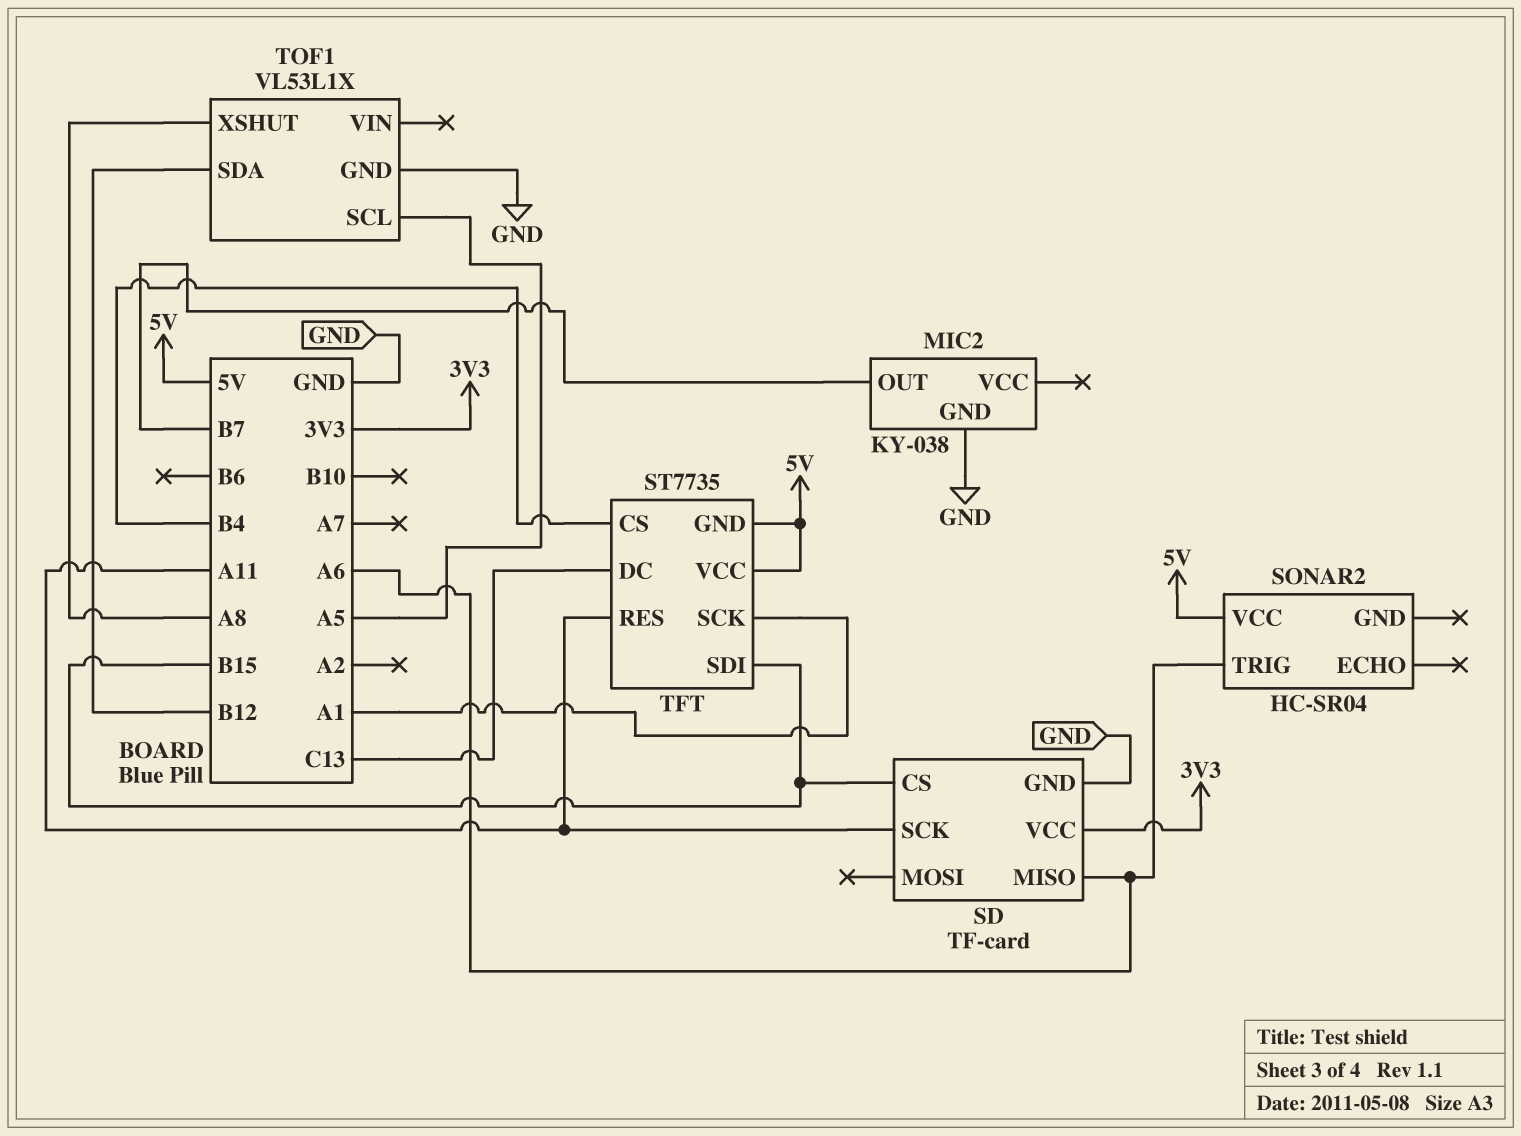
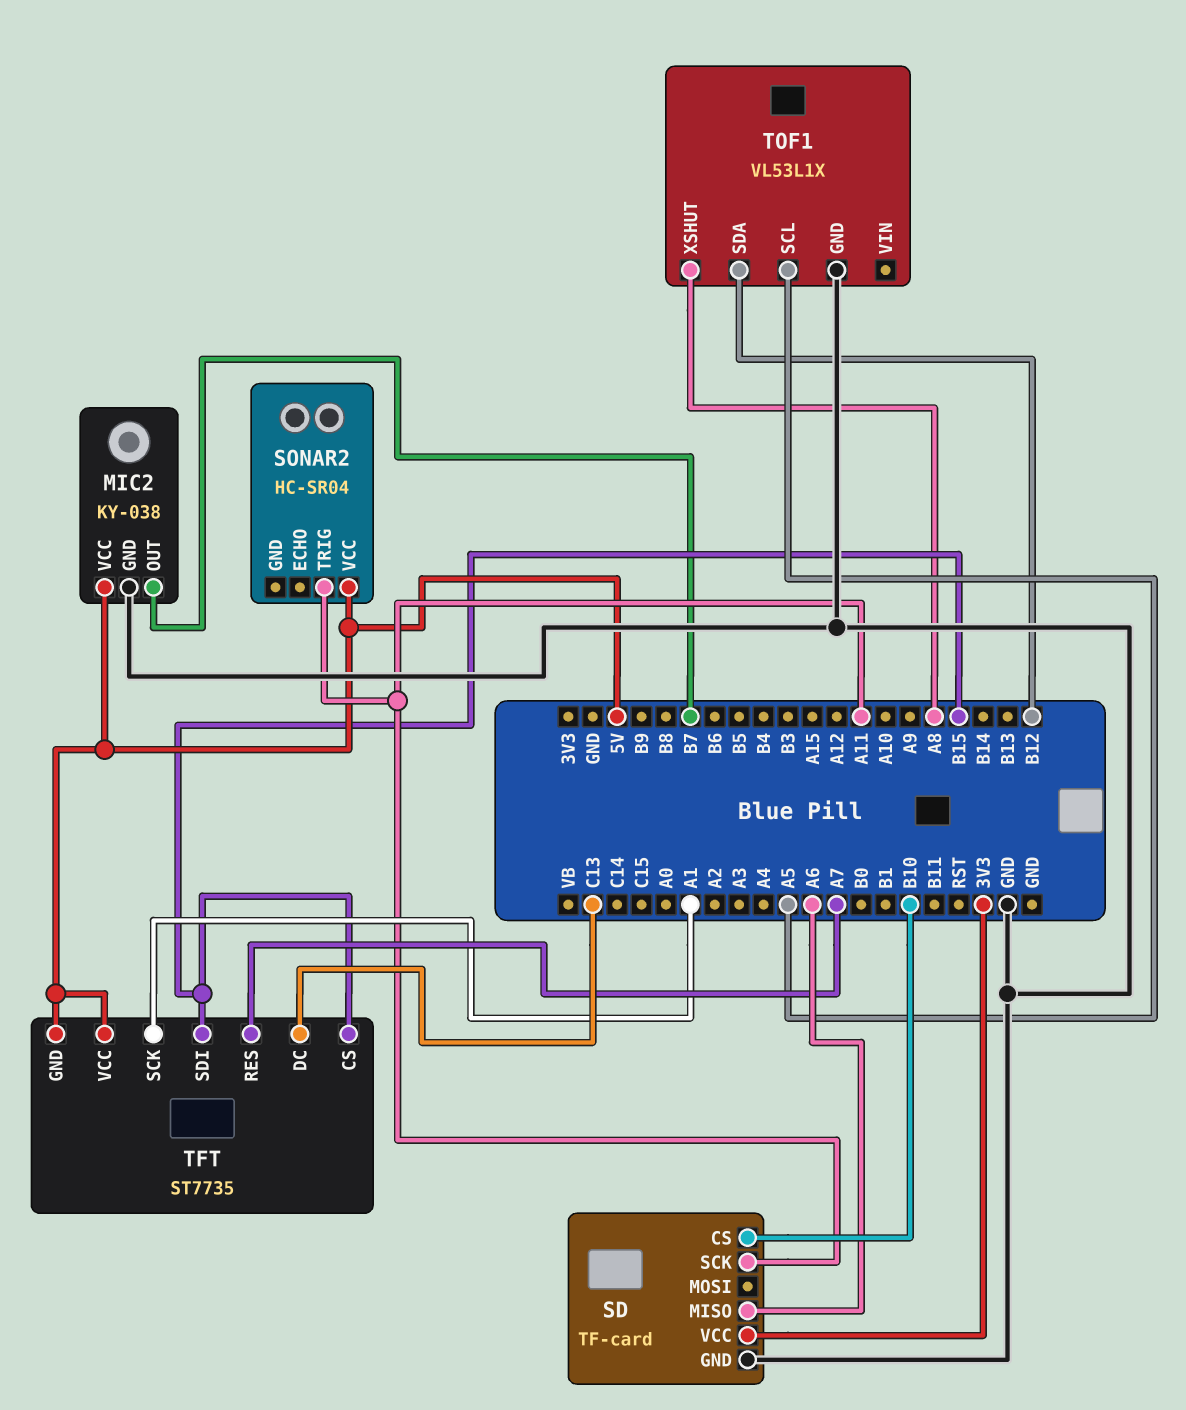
MIC2 pin VCC: none -> 5V
SD pin CS: B15 -> B10
SONAR2 pin TRIG: A6 -> A11
TFT pin CS: B4 -> B15
TFT pin RES: A11 -> A7

